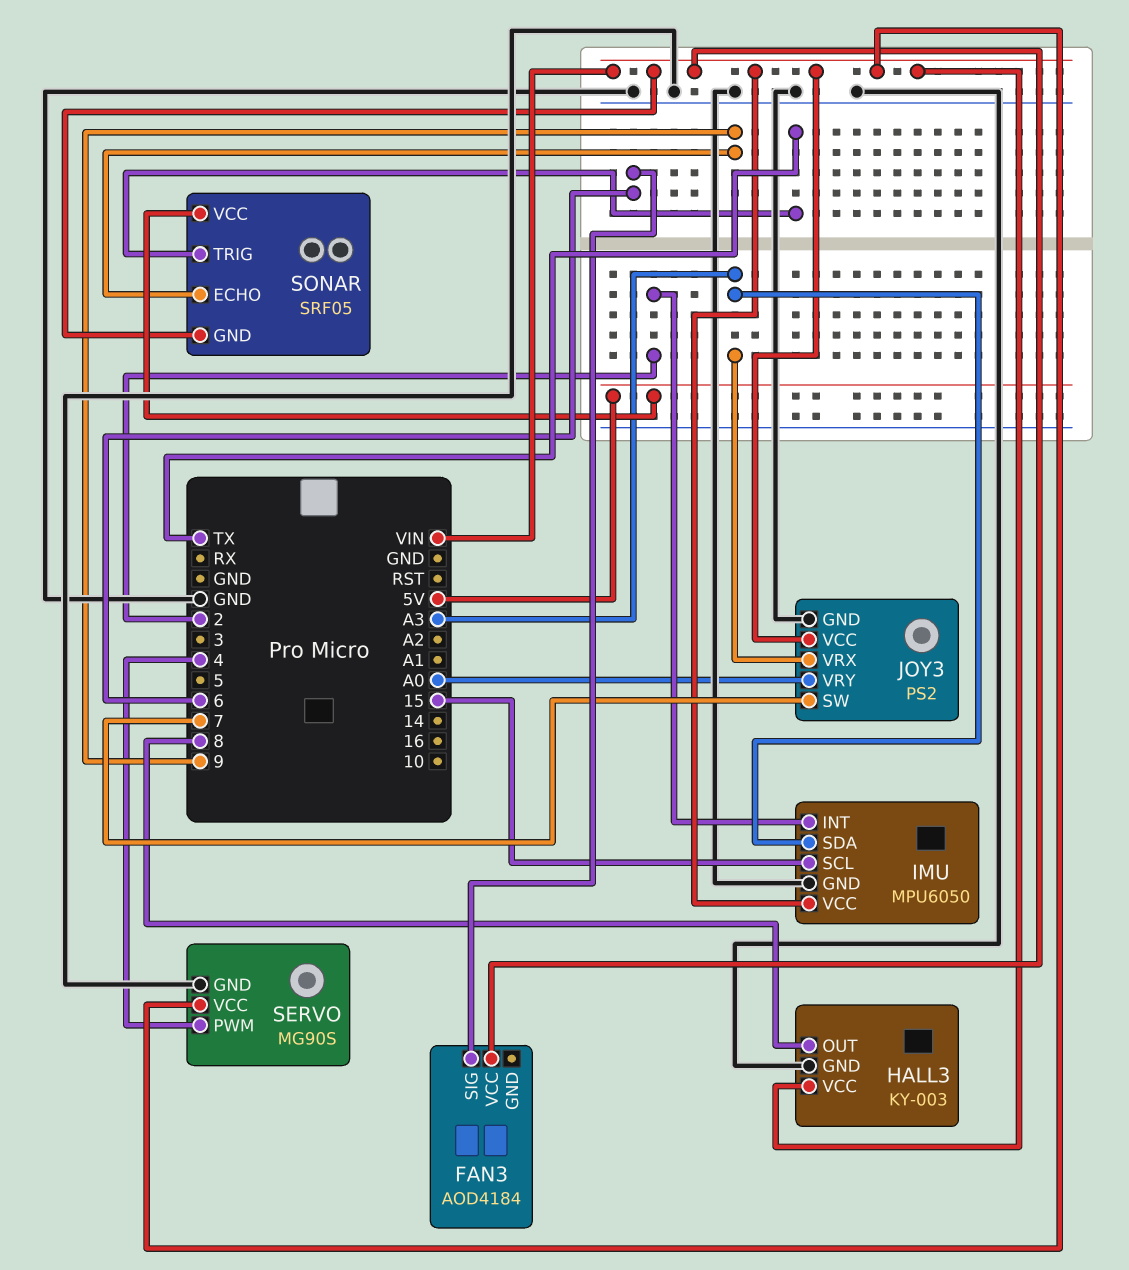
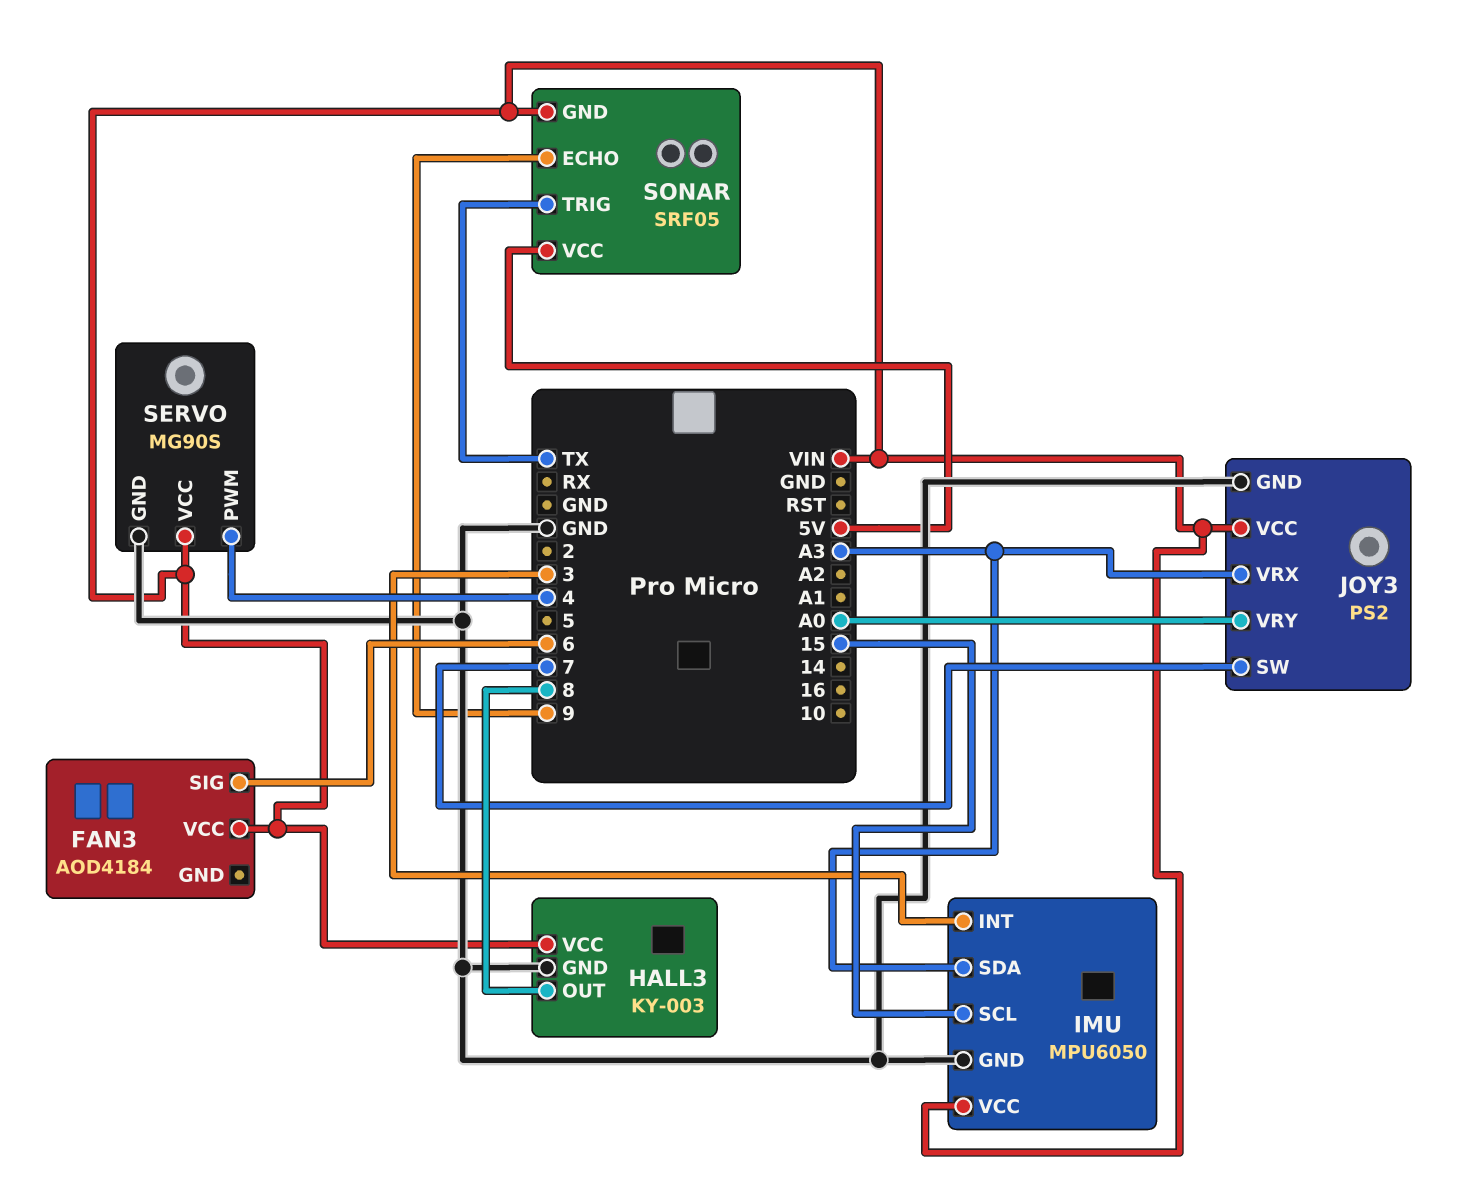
IMU pin INT: 2 -> 3

